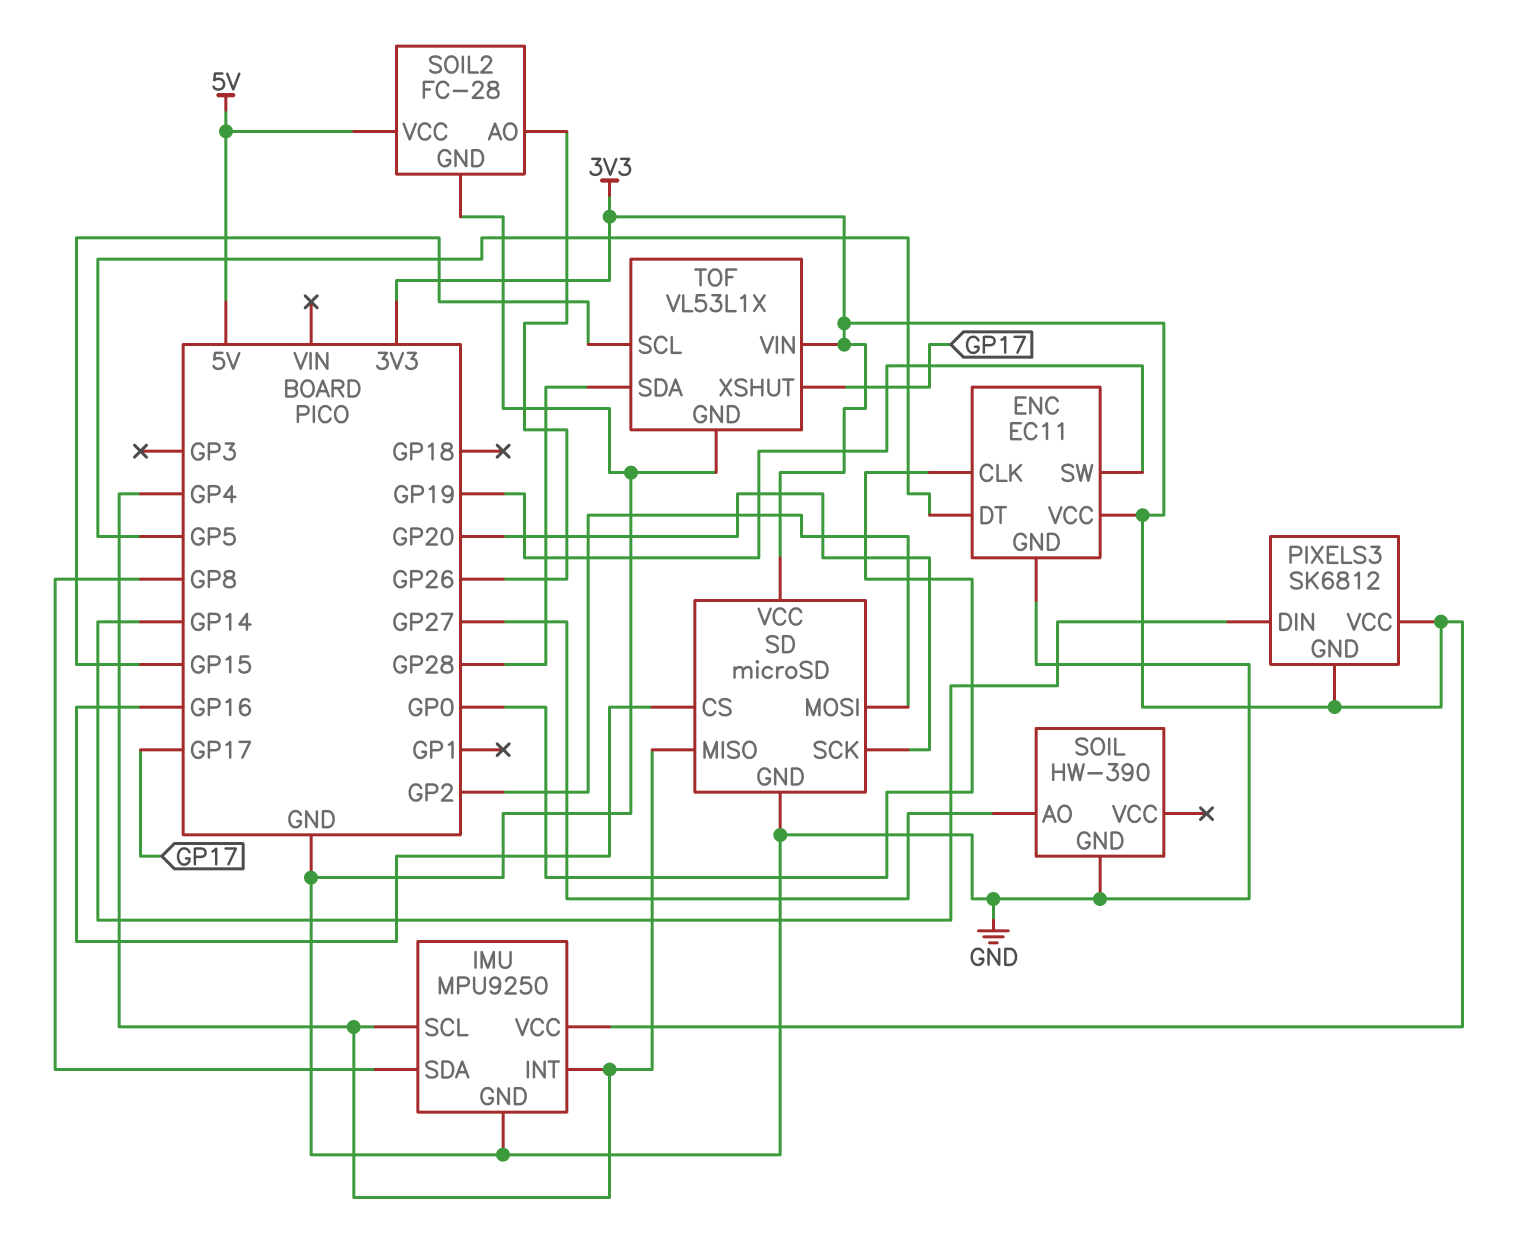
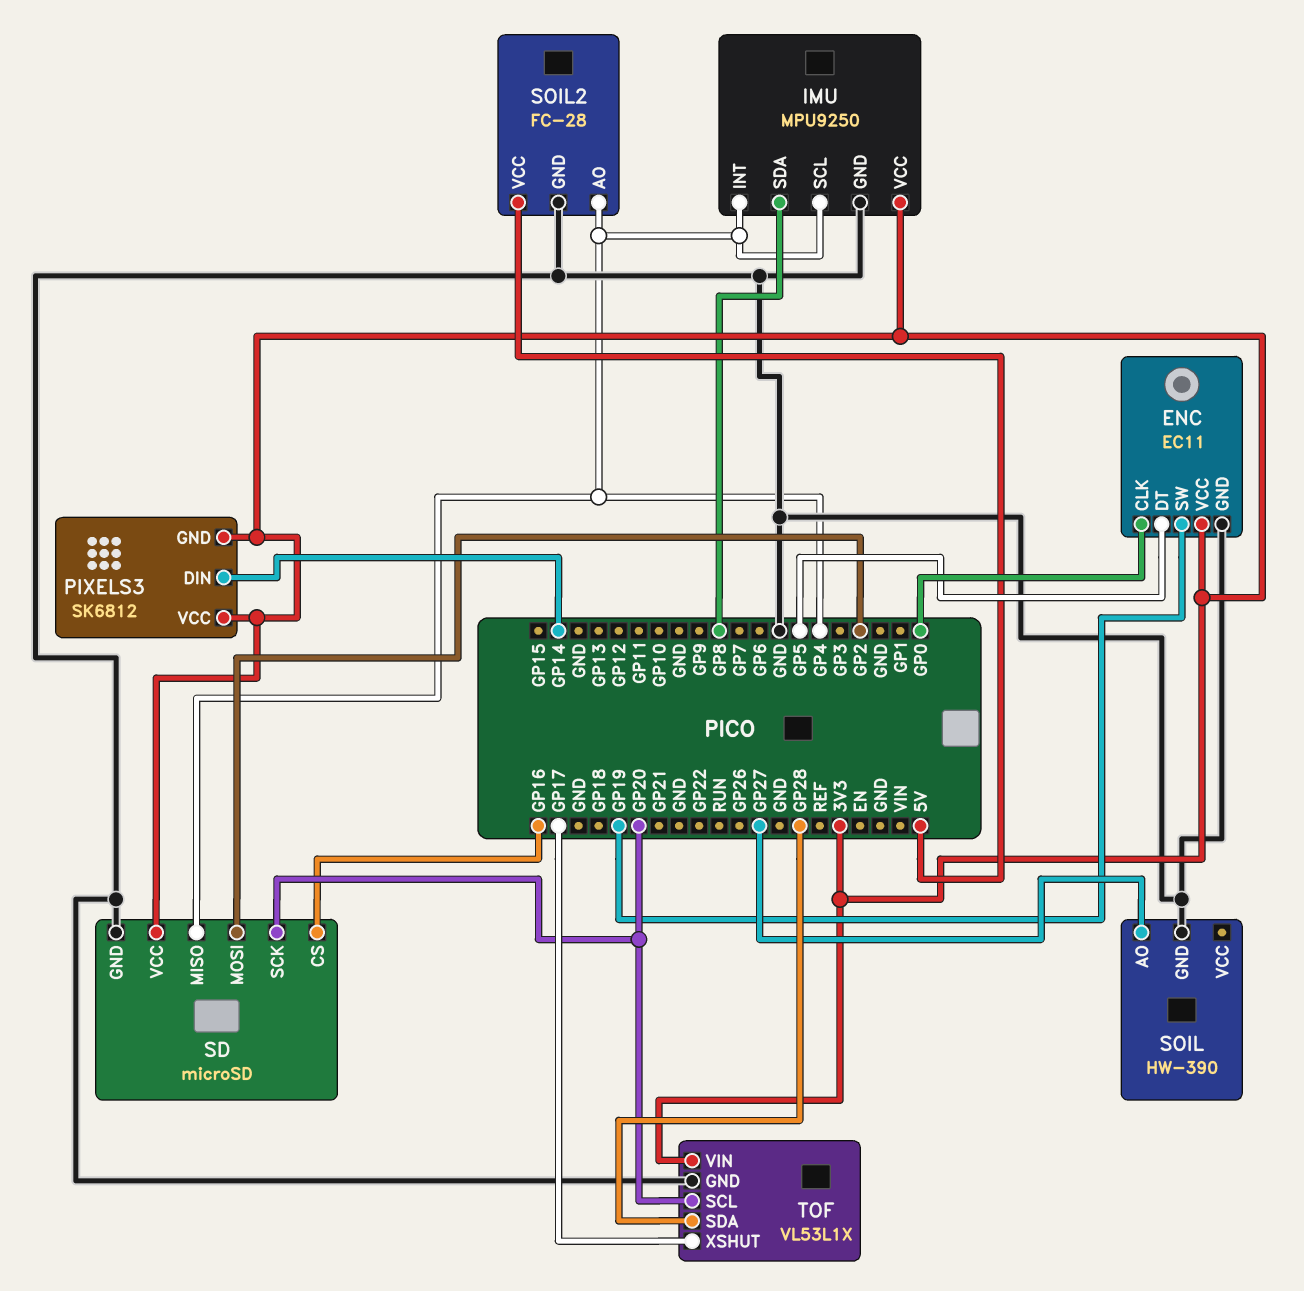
SOIL2 pin AO: GP26 -> GP4
TOF pin SCL: GP15 -> GP20

